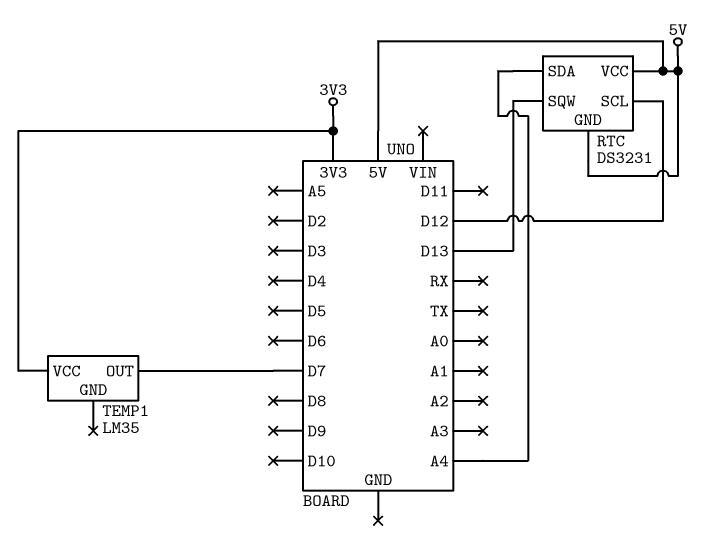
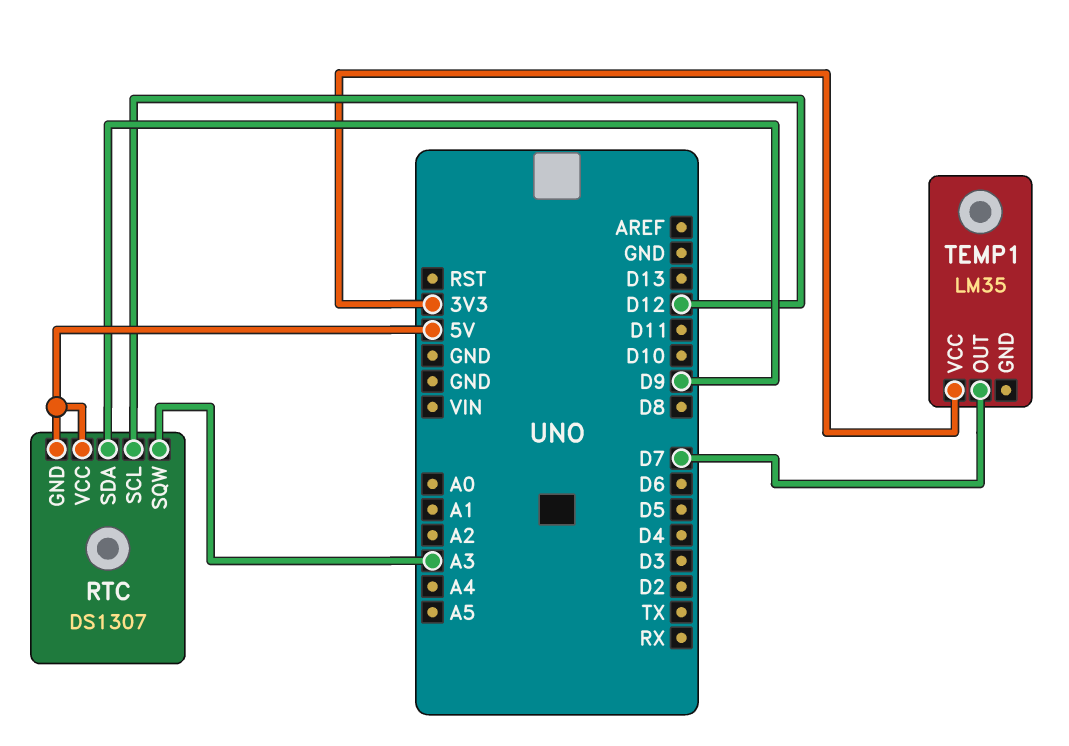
RTC: DS3231 -> DS1307
RTC pin SDA: A4 -> D9
RTC pin SQW: D13 -> A3

